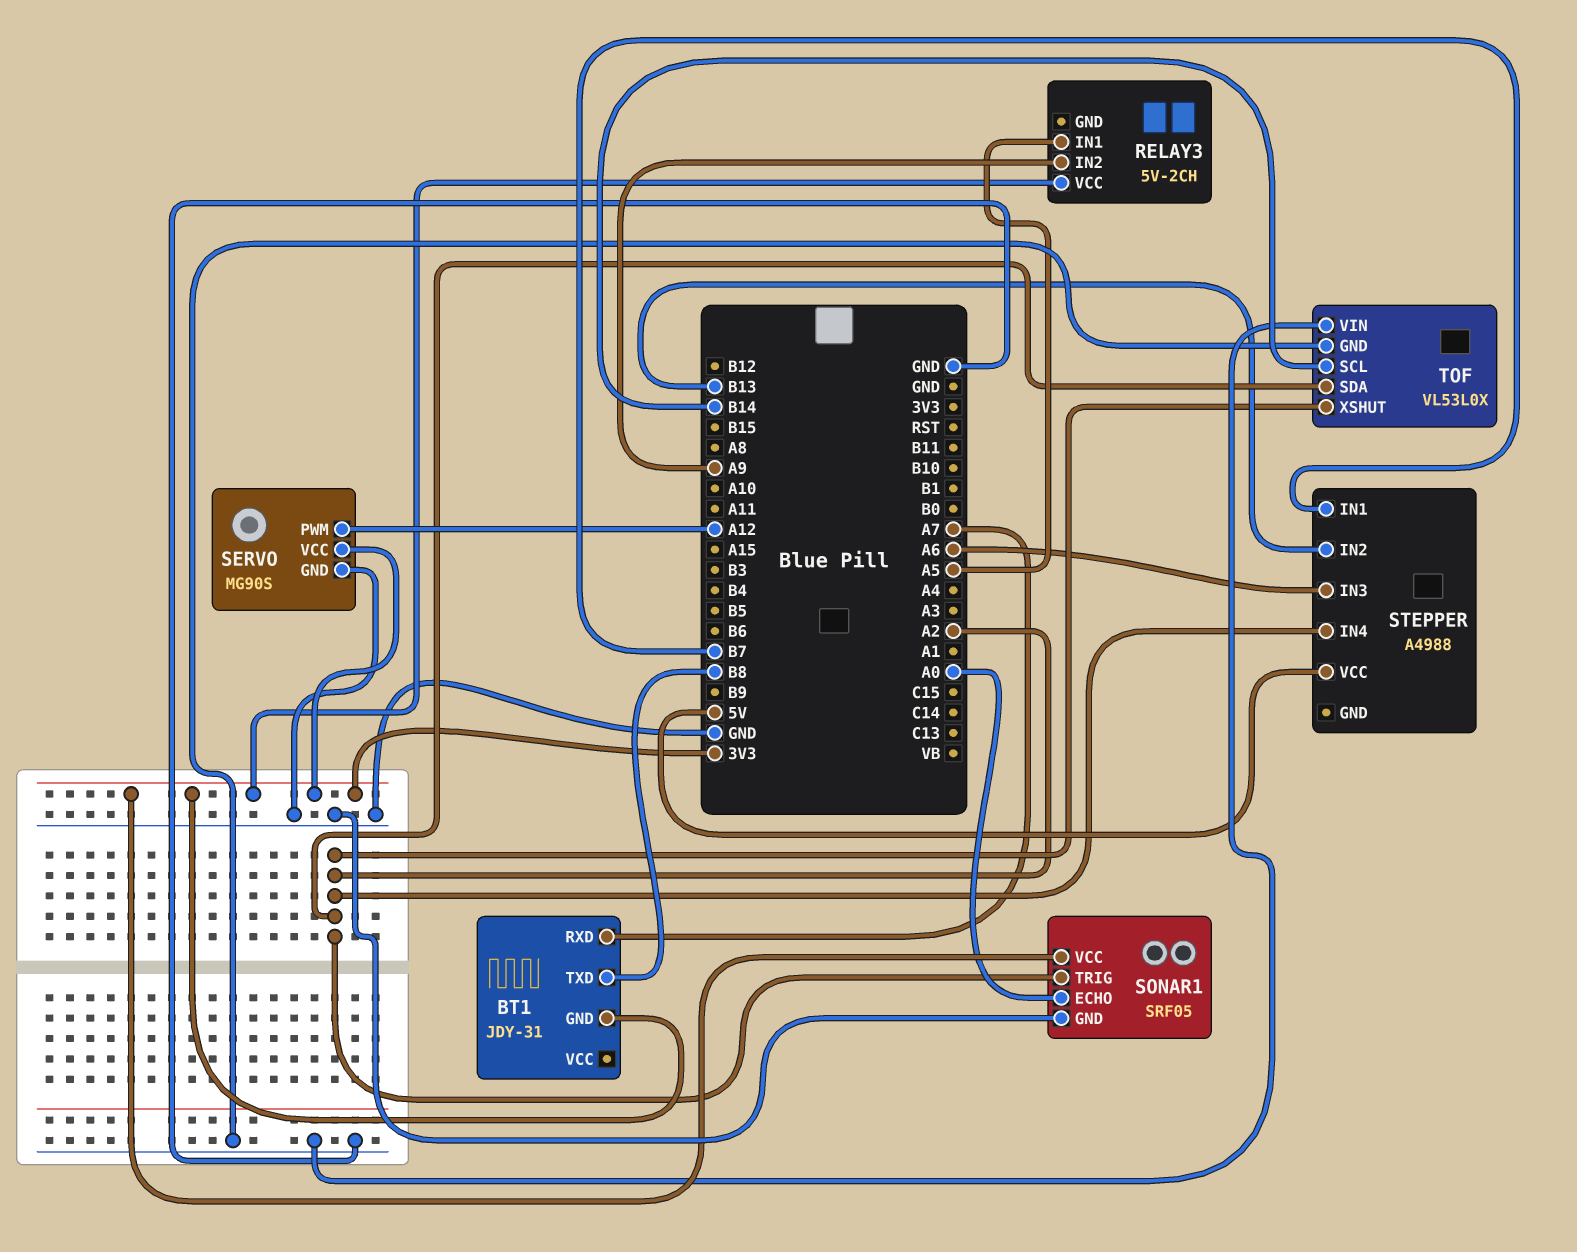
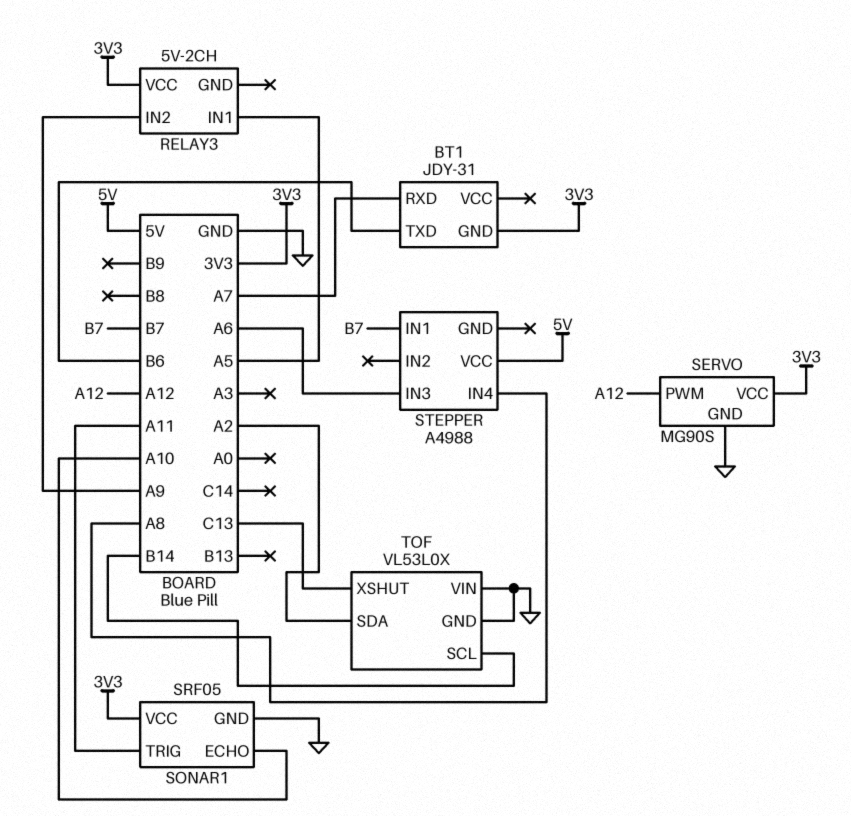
BT1 pin TXD: B8 -> B6
SONAR1 pin ECHO: A0 -> A10
SONAR1 pin TRIG: A2 -> A11
STEPPER pin IN2: B13 -> none
STEPPER pin IN4: A2 -> A8
TOF pin XSHUT: A2 -> C13

